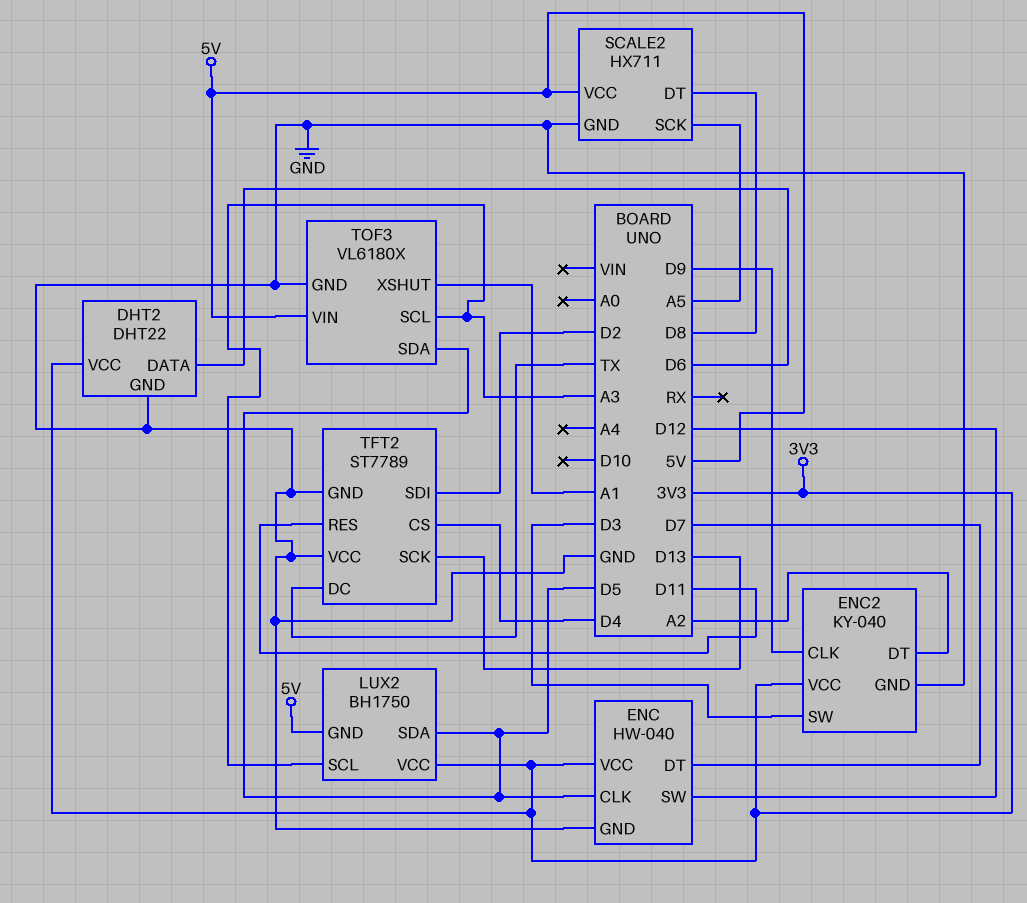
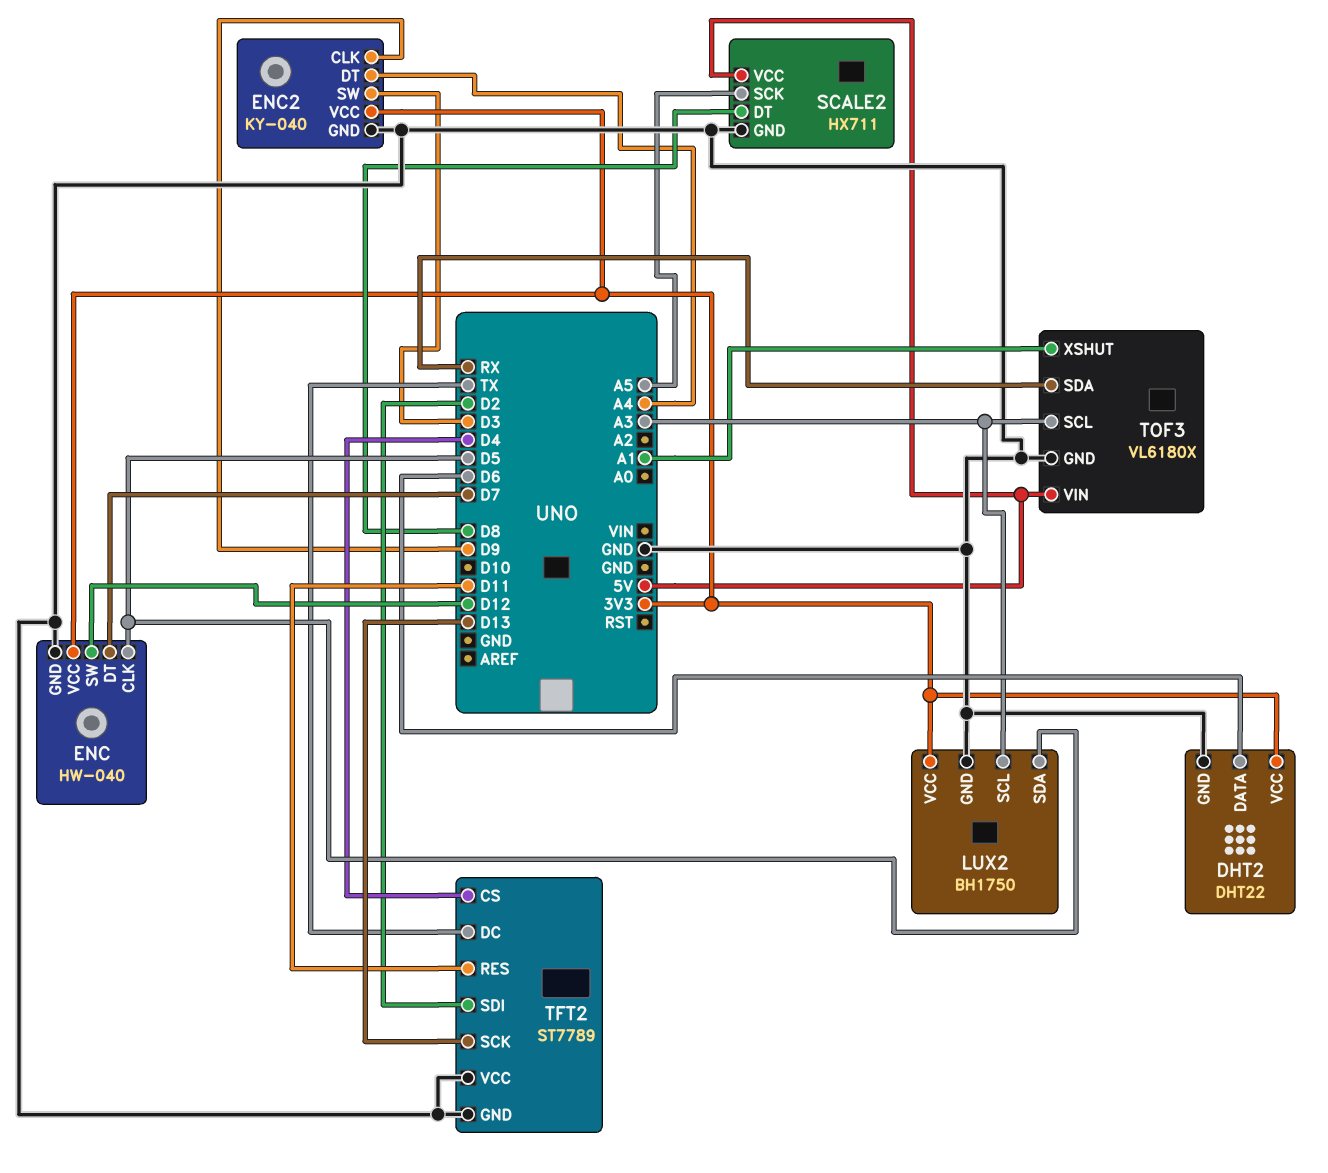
ENC2 pin DT: A2 -> A4
LUX2 pin GND: 5V -> GND
TOF3 pin SDA: D5 -> RX

